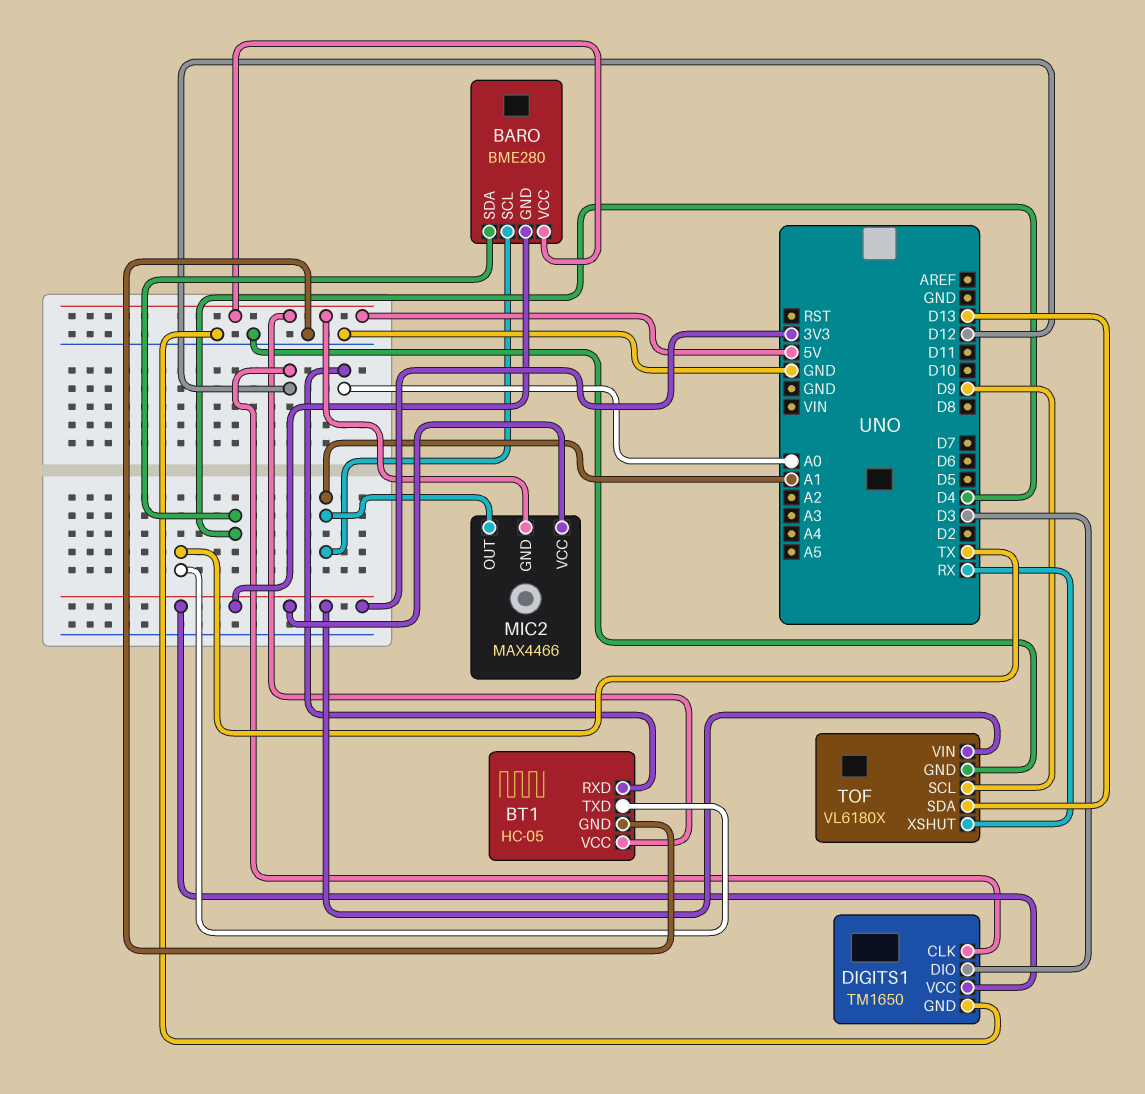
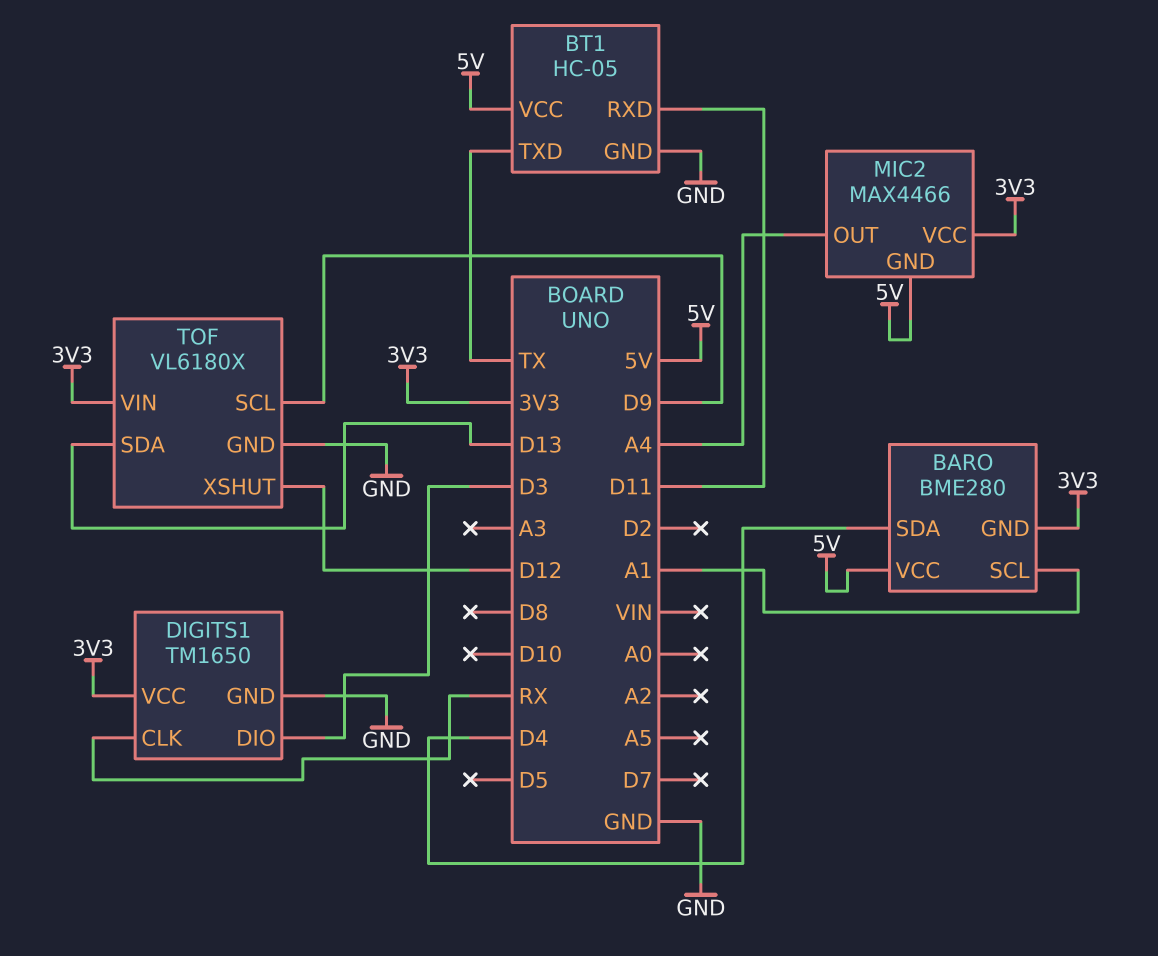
BT1 pin RXD: A0 -> D11
DIGITS1 pin CLK: D12 -> RX
MIC2 pin OUT: A1 -> A4
TOF pin XSHUT: RX -> D12

